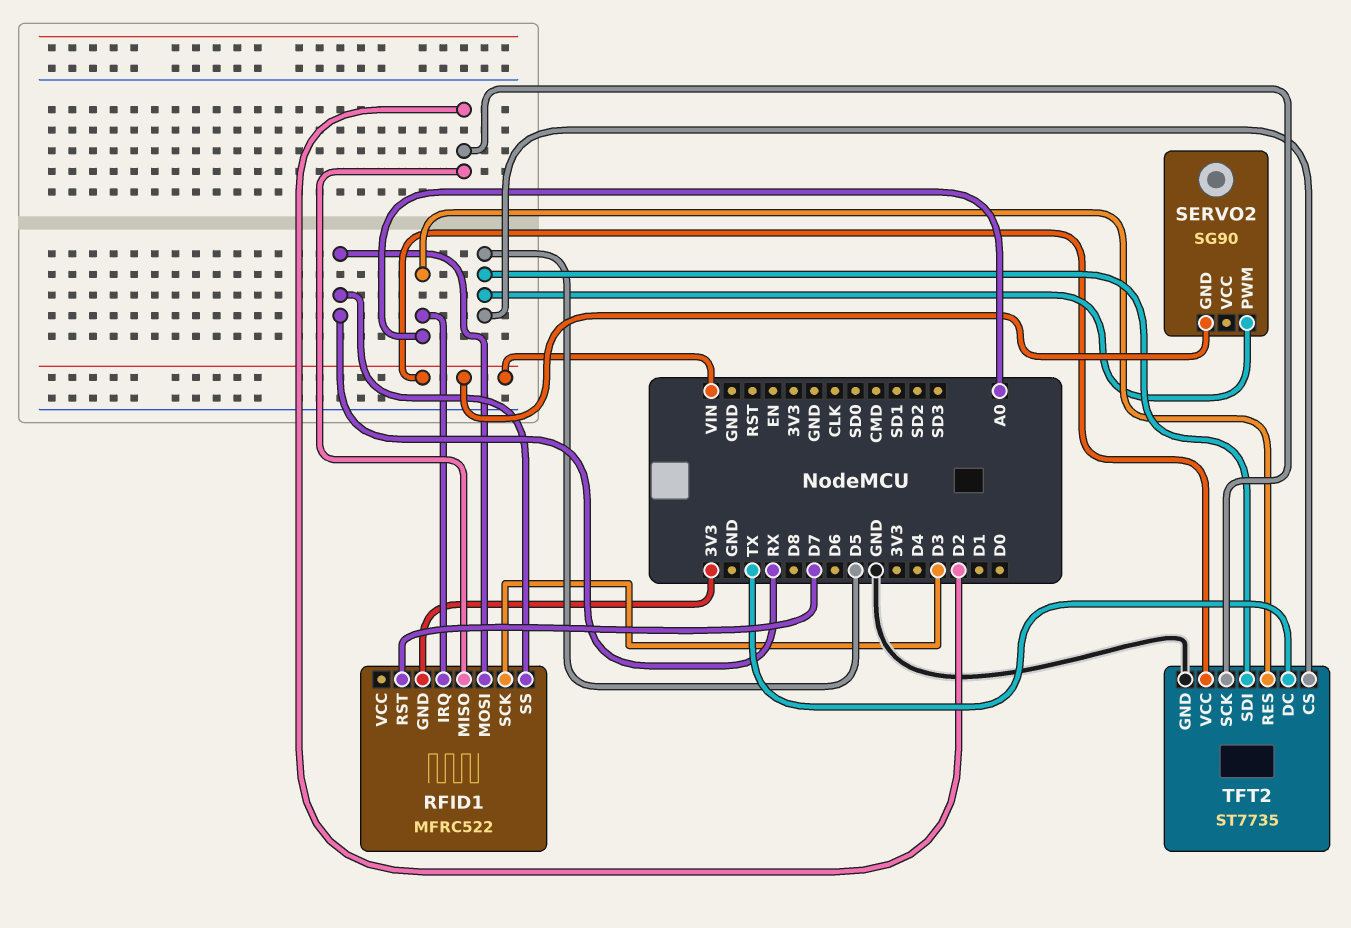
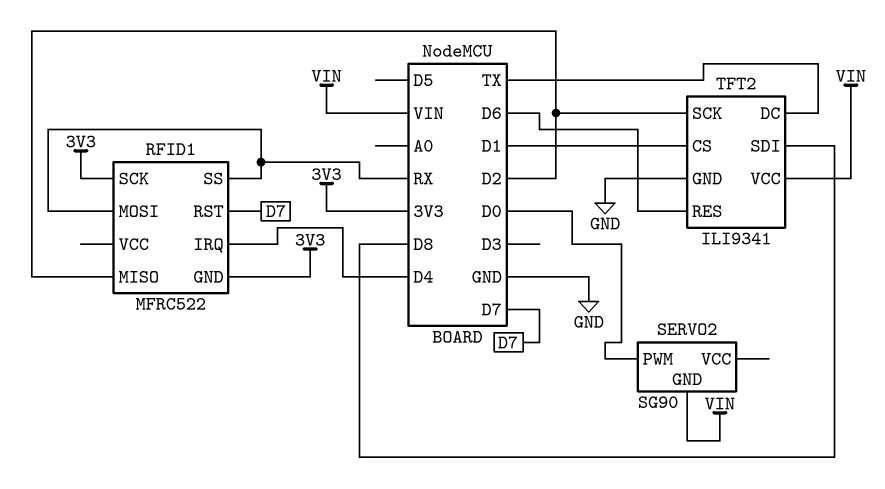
RFID1 pin IRQ: A0 -> D4
RFID1 pin SCK: D3 -> 3V3
SERVO2 pin PWM: D5 -> D0
TFT2: ST7735 -> ILI9341
TFT2 pin CS: D5 -> D1
TFT2 pin RES: A0 -> D6
TFT2 pin SDI: D5 -> D8

